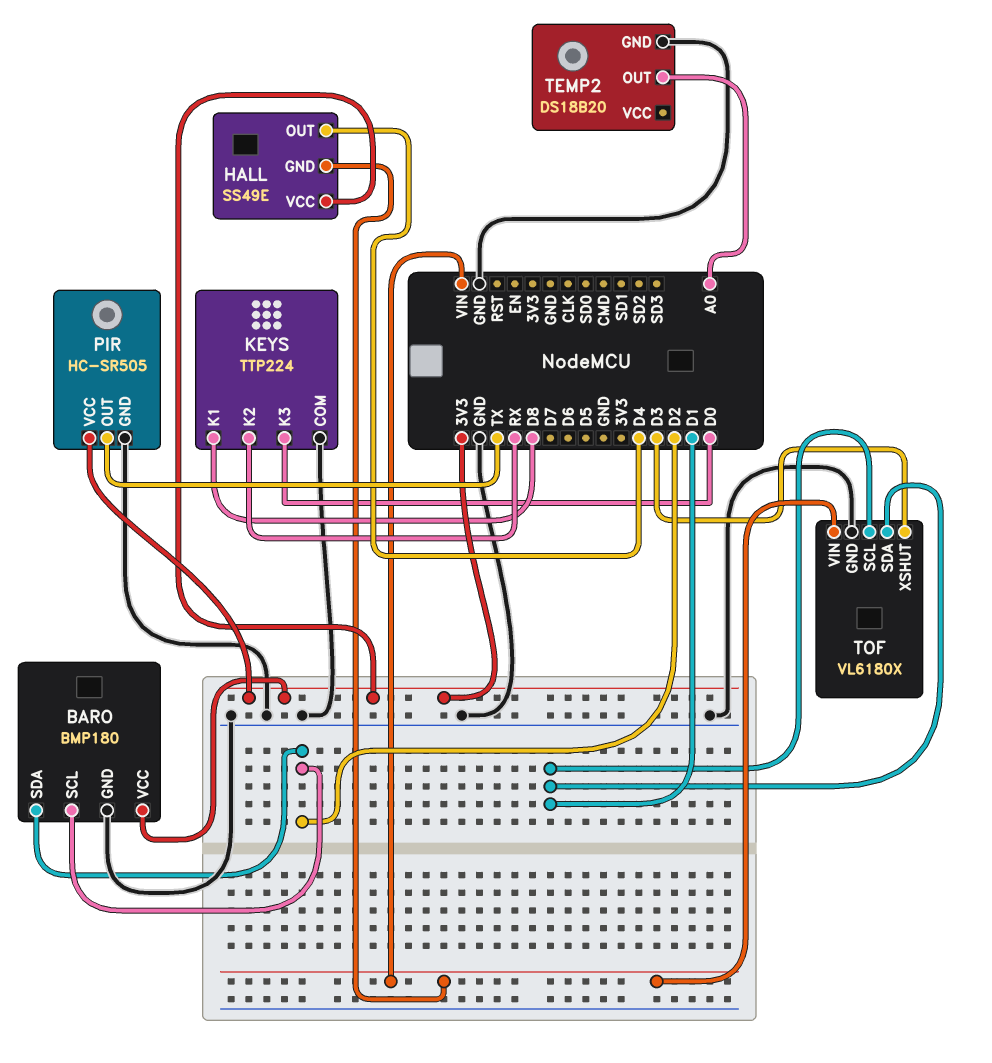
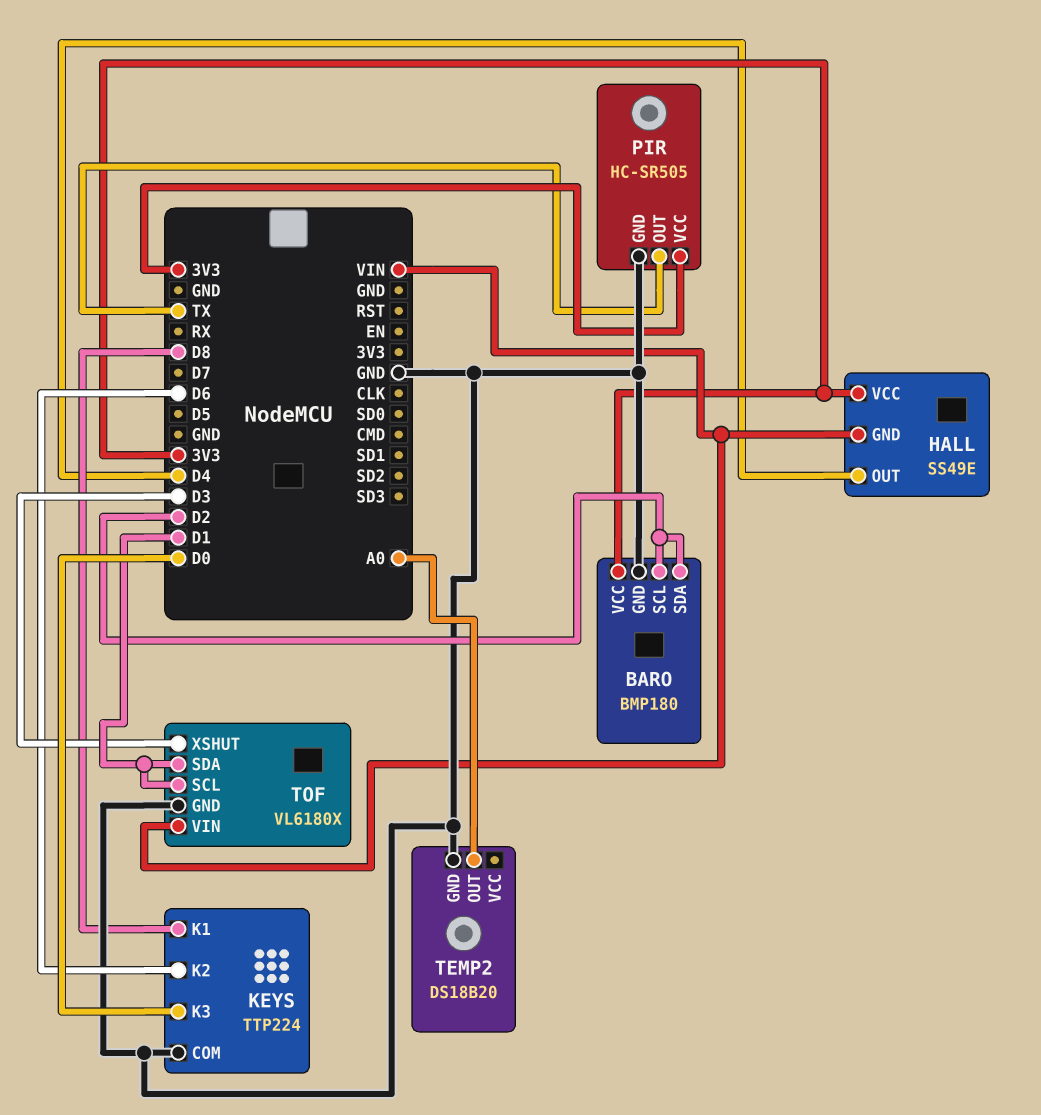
KEYS pin K2: RX -> D6

